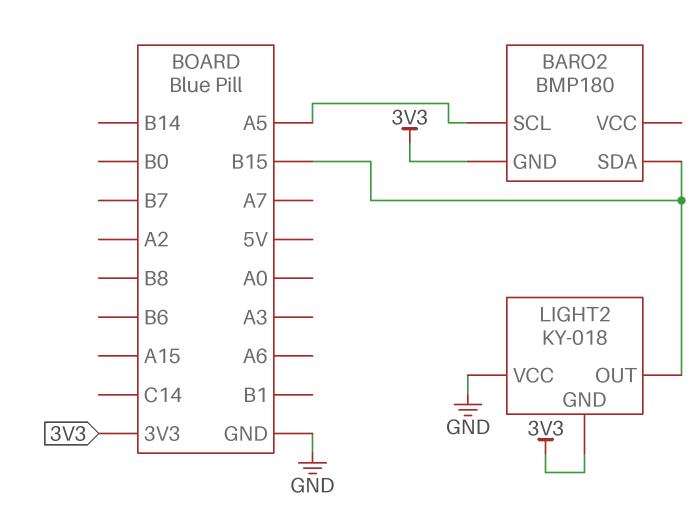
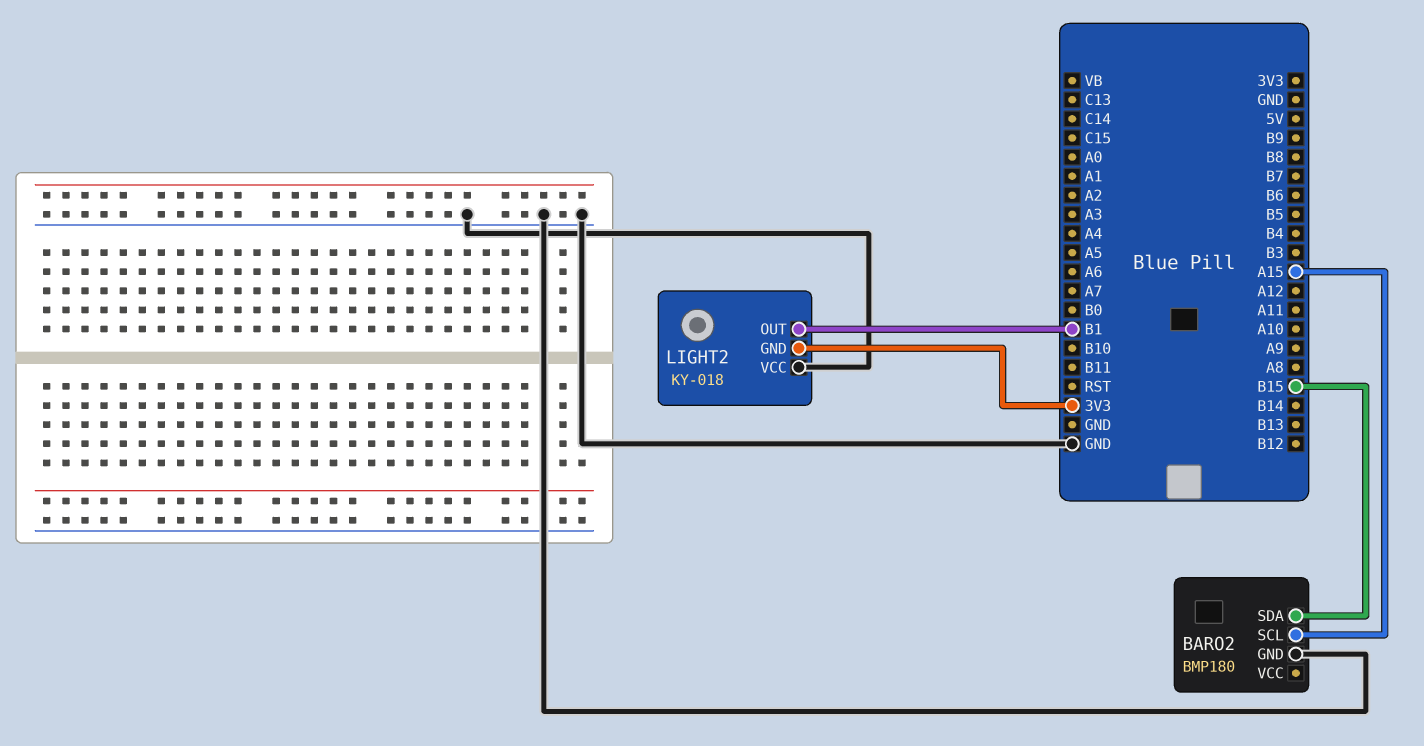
BARO2 pin GND: 3V3 -> GND
BARO2 pin SCL: A5 -> A15
LIGHT2 pin OUT: B15 -> B1

